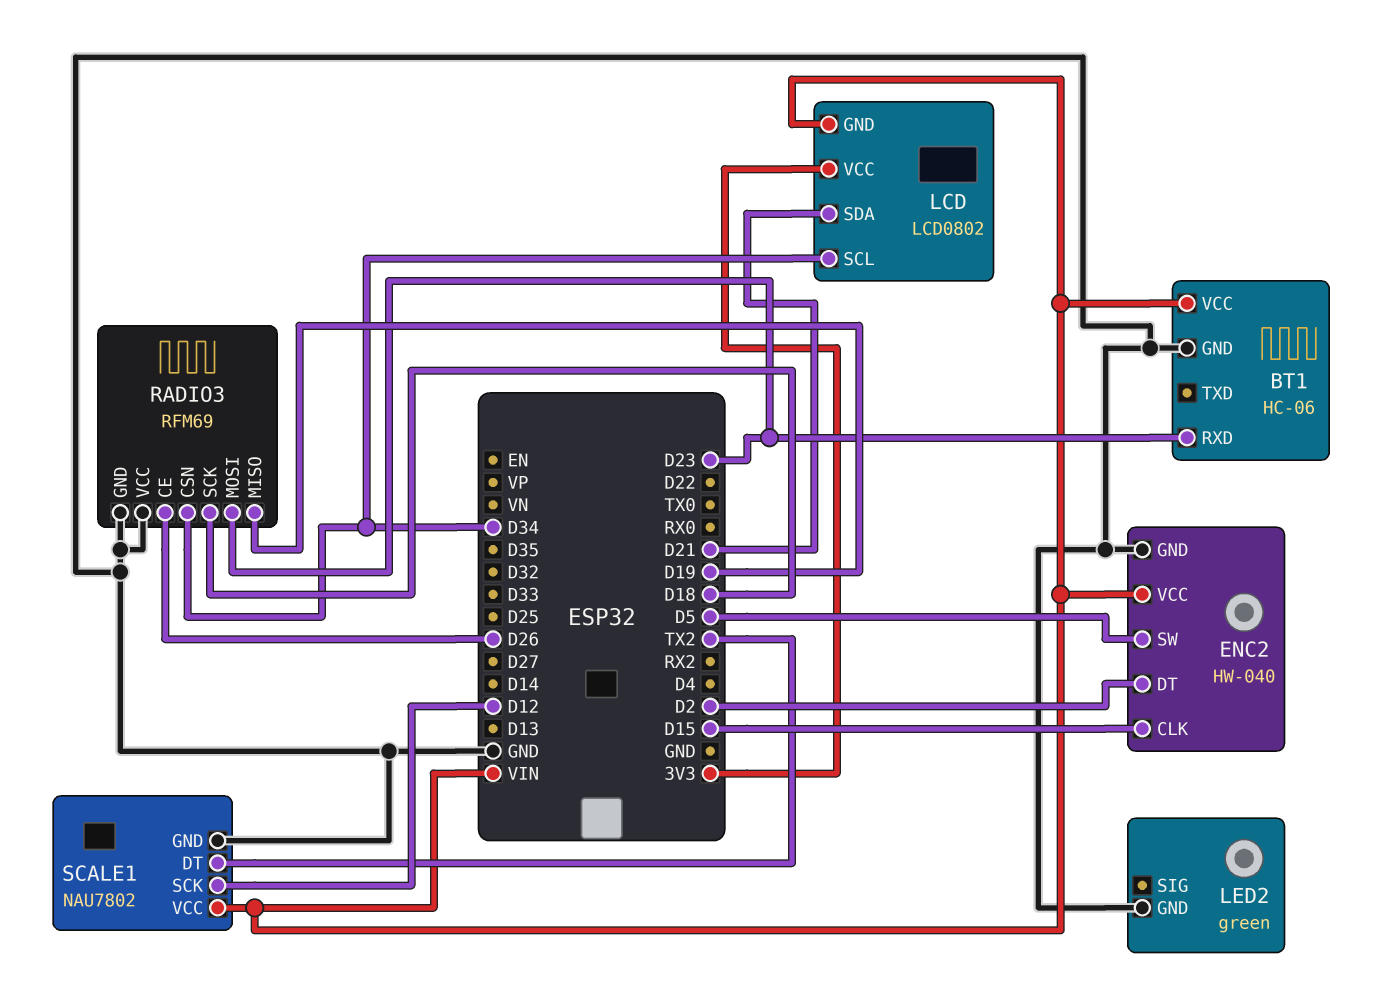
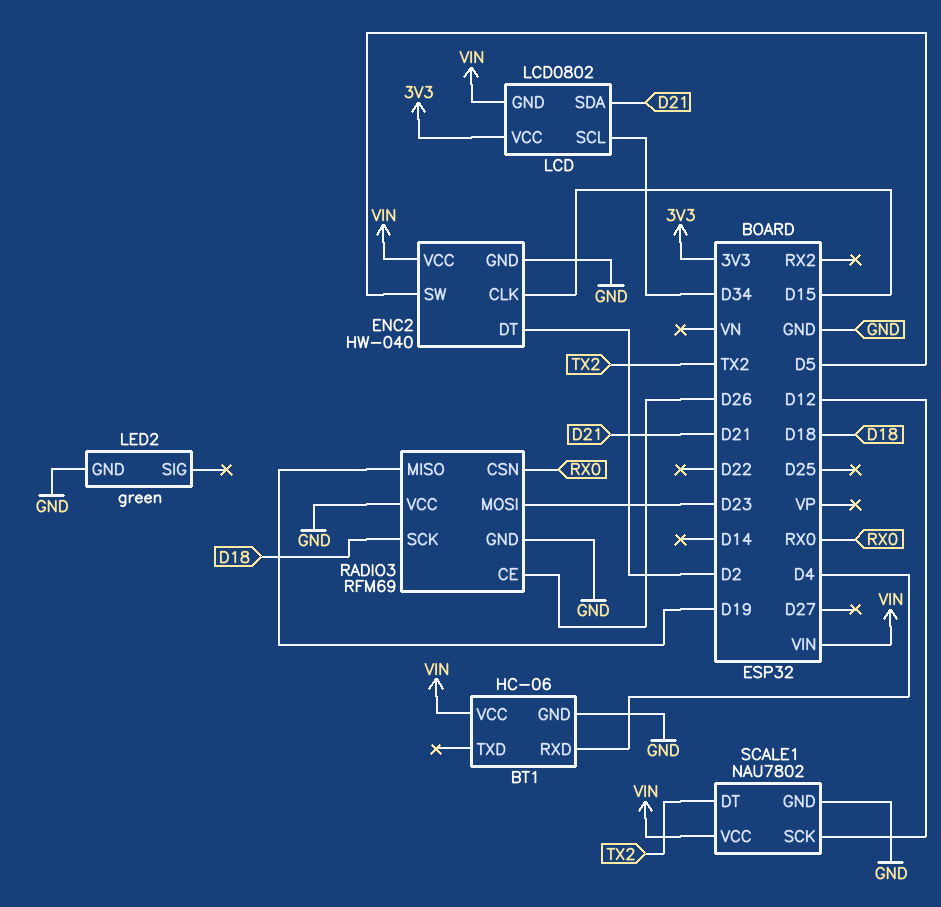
BT1 pin RXD: D23 -> D4
RADIO3 pin CSN: D34 -> RX0

